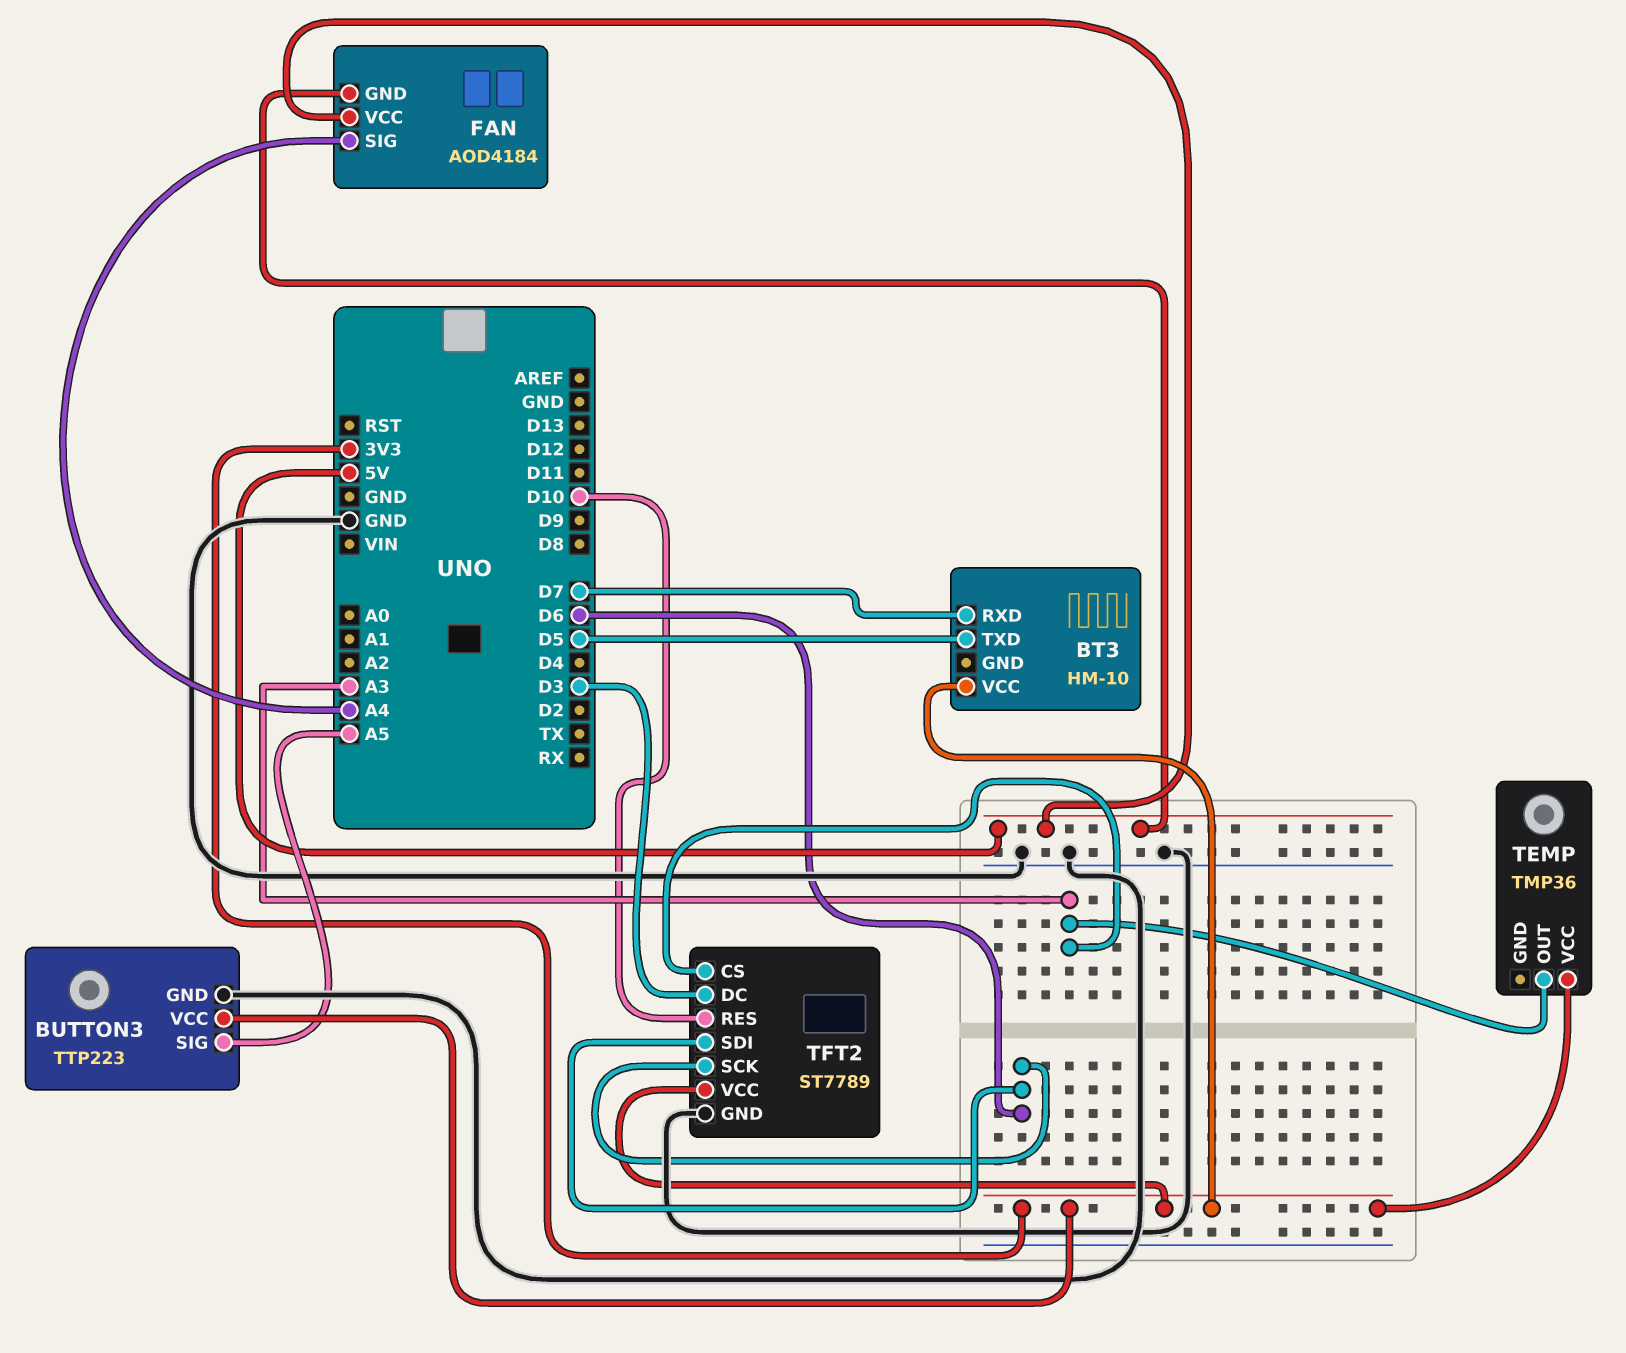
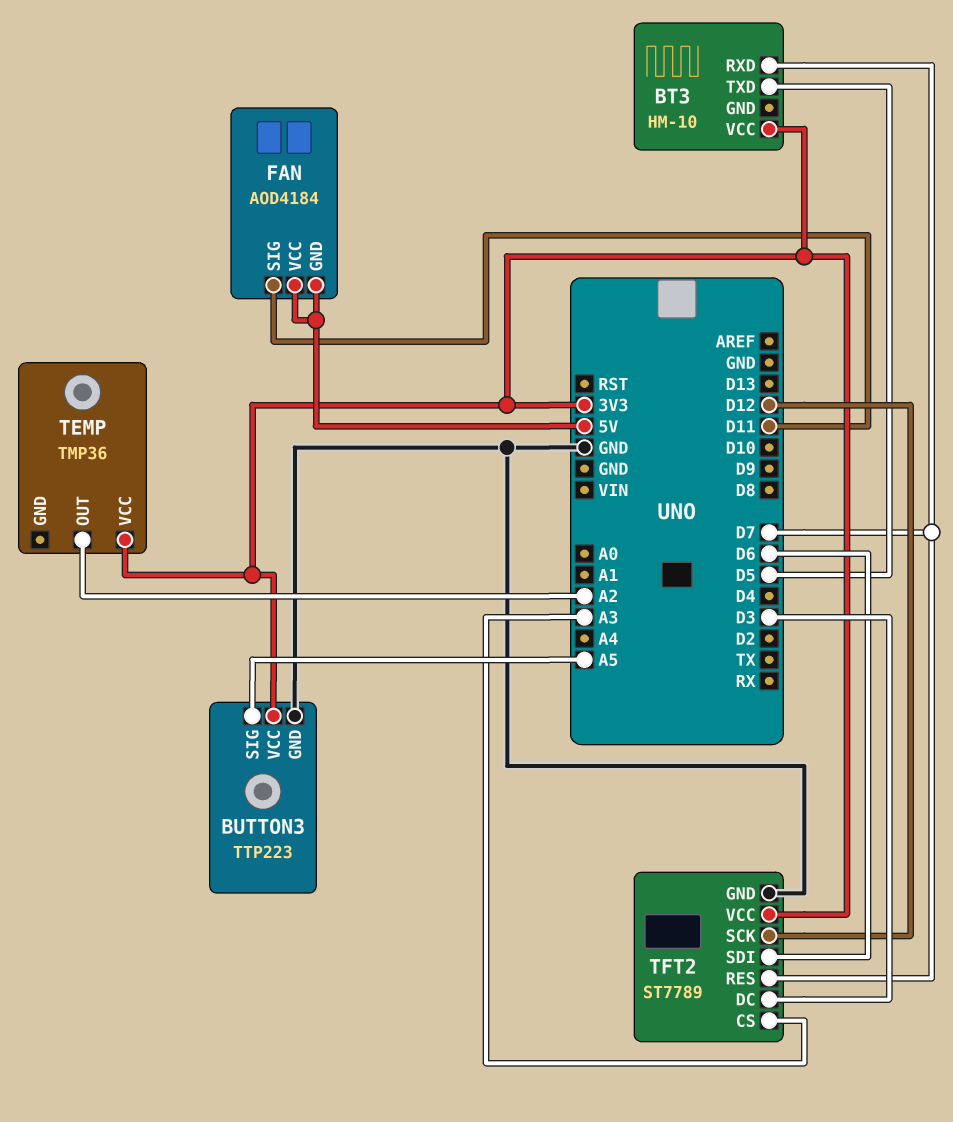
FAN pin SIG: A4 -> D11
TEMP pin OUT: A3 -> A2
TFT2 pin RES: D10 -> D7
TFT2 pin SCK: D6 -> D12

